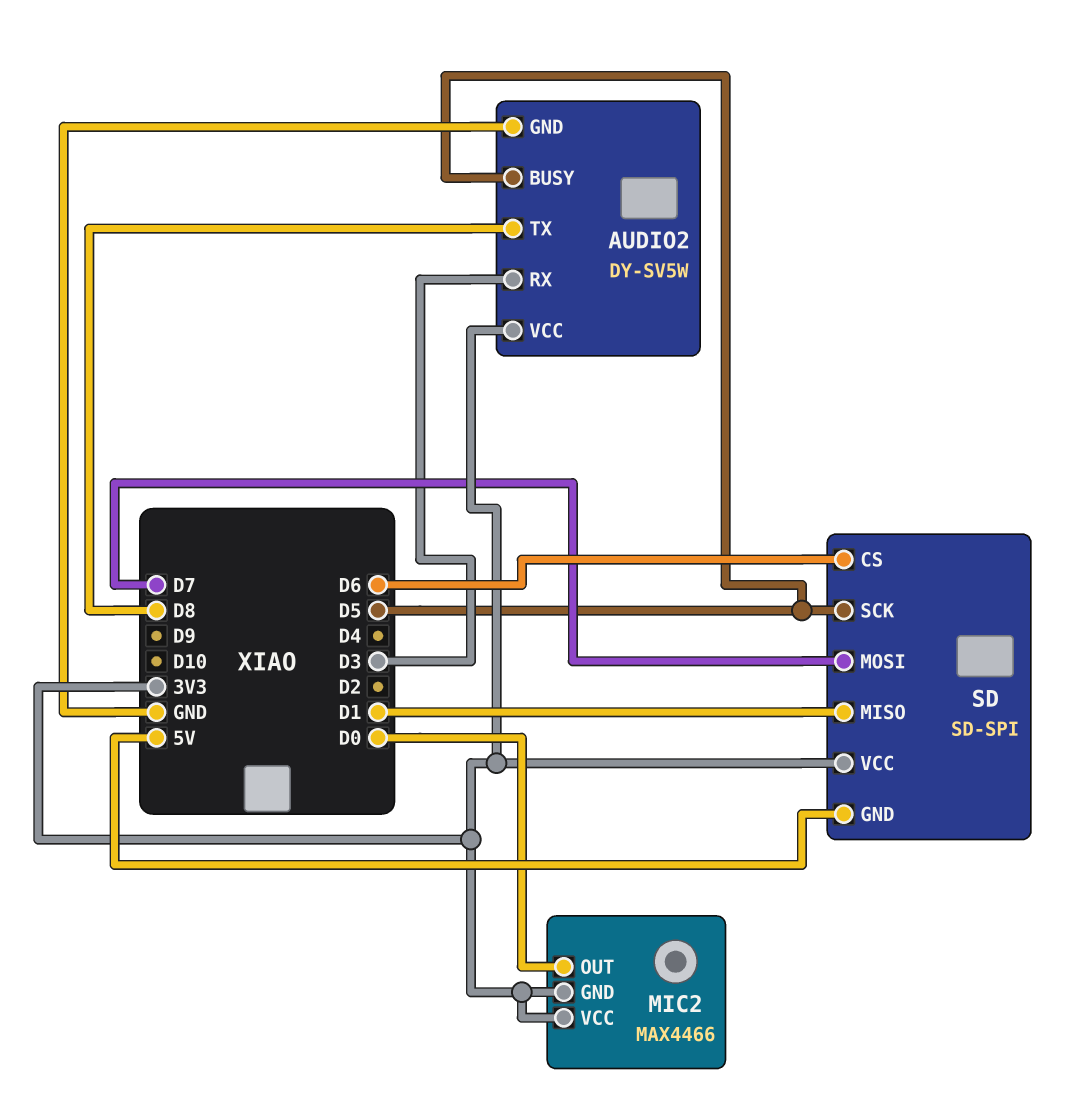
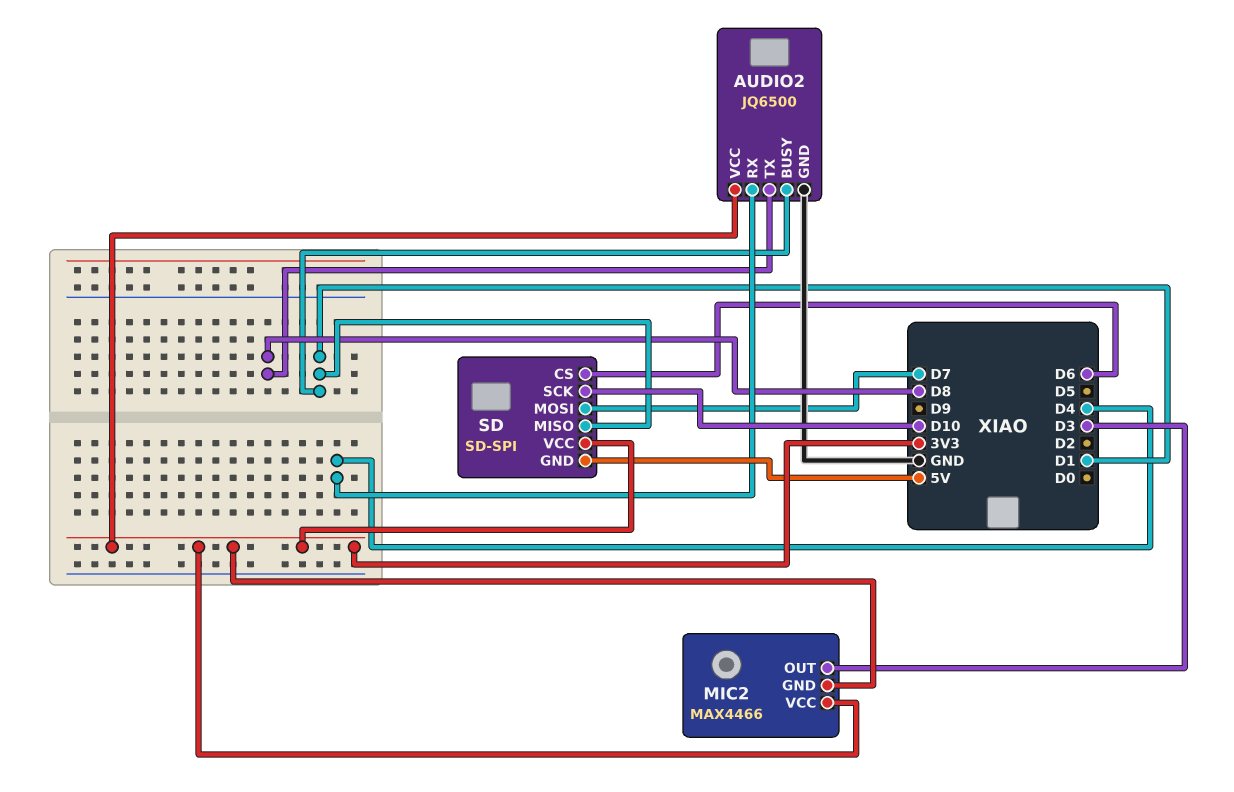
AUDIO2: DY-SV5W -> JQ6500
AUDIO2 pin BUSY: D5 -> D1
AUDIO2 pin RX: D3 -> D4
MIC2 pin OUT: D0 -> D3
SD pin SCK: D5 -> D10

